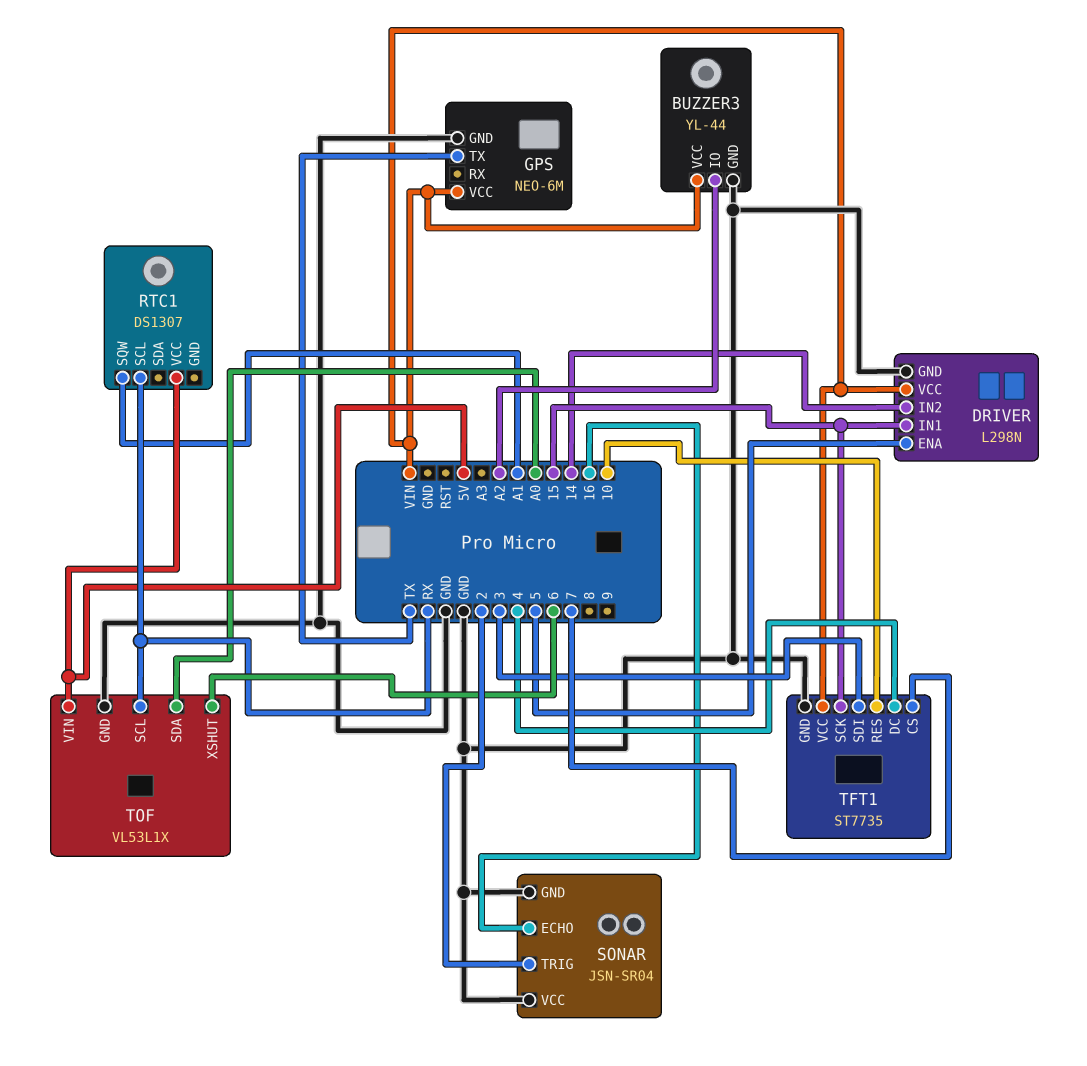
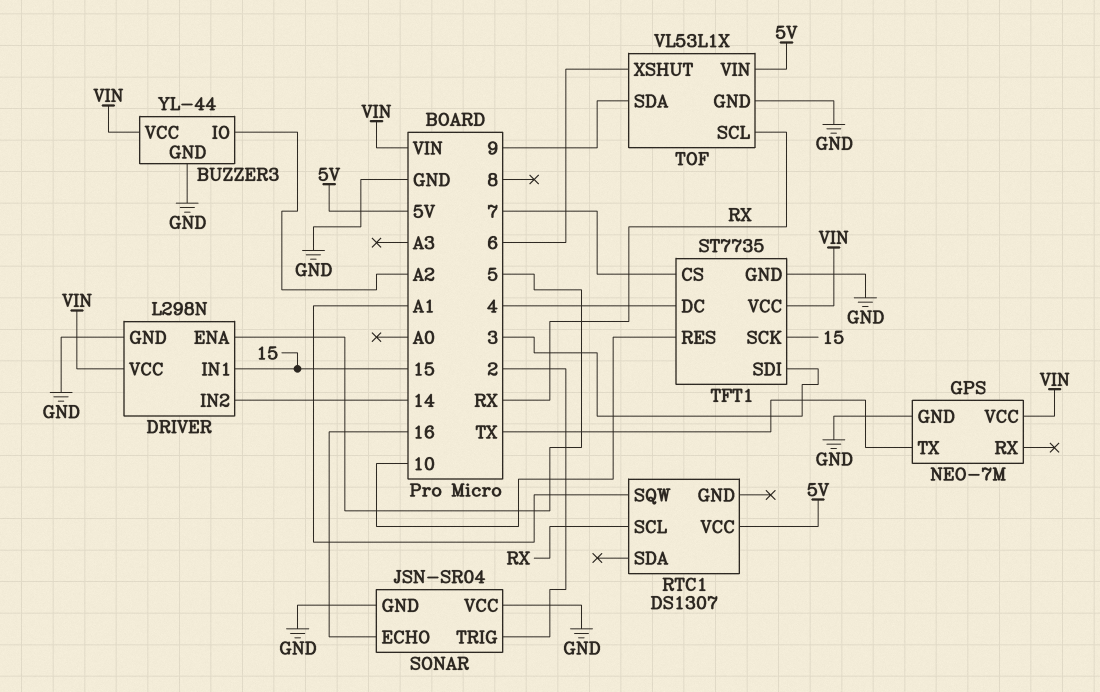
GPS: NEO-6M -> NEO-7M
TOF pin SDA: A0 -> 9

